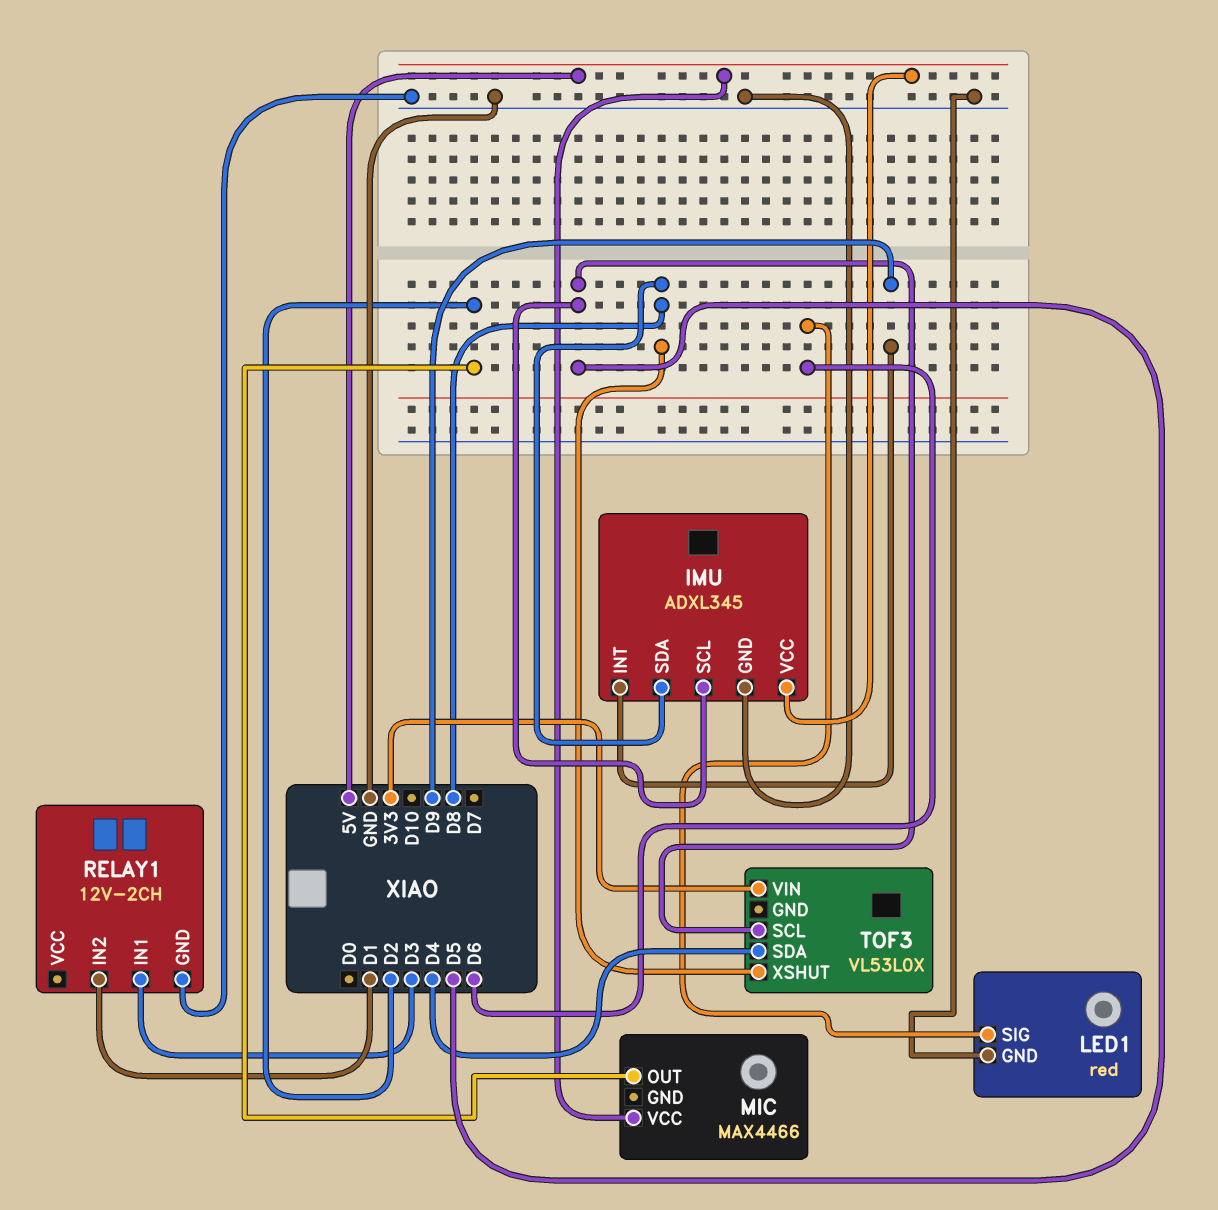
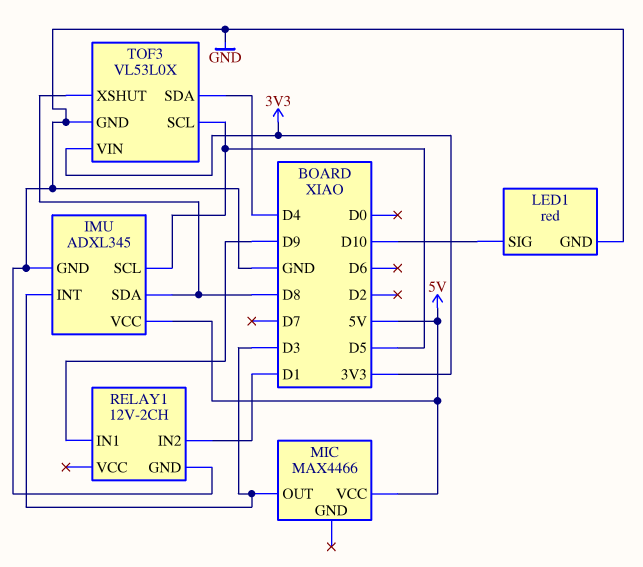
IMU pin INT: D9 -> D3
LED1 pin SIG: D6 -> D10
MIC pin OUT: D2 -> D3
RELAY1 pin IN1: D3 -> D9
TOF3 pin GND: none -> GND

